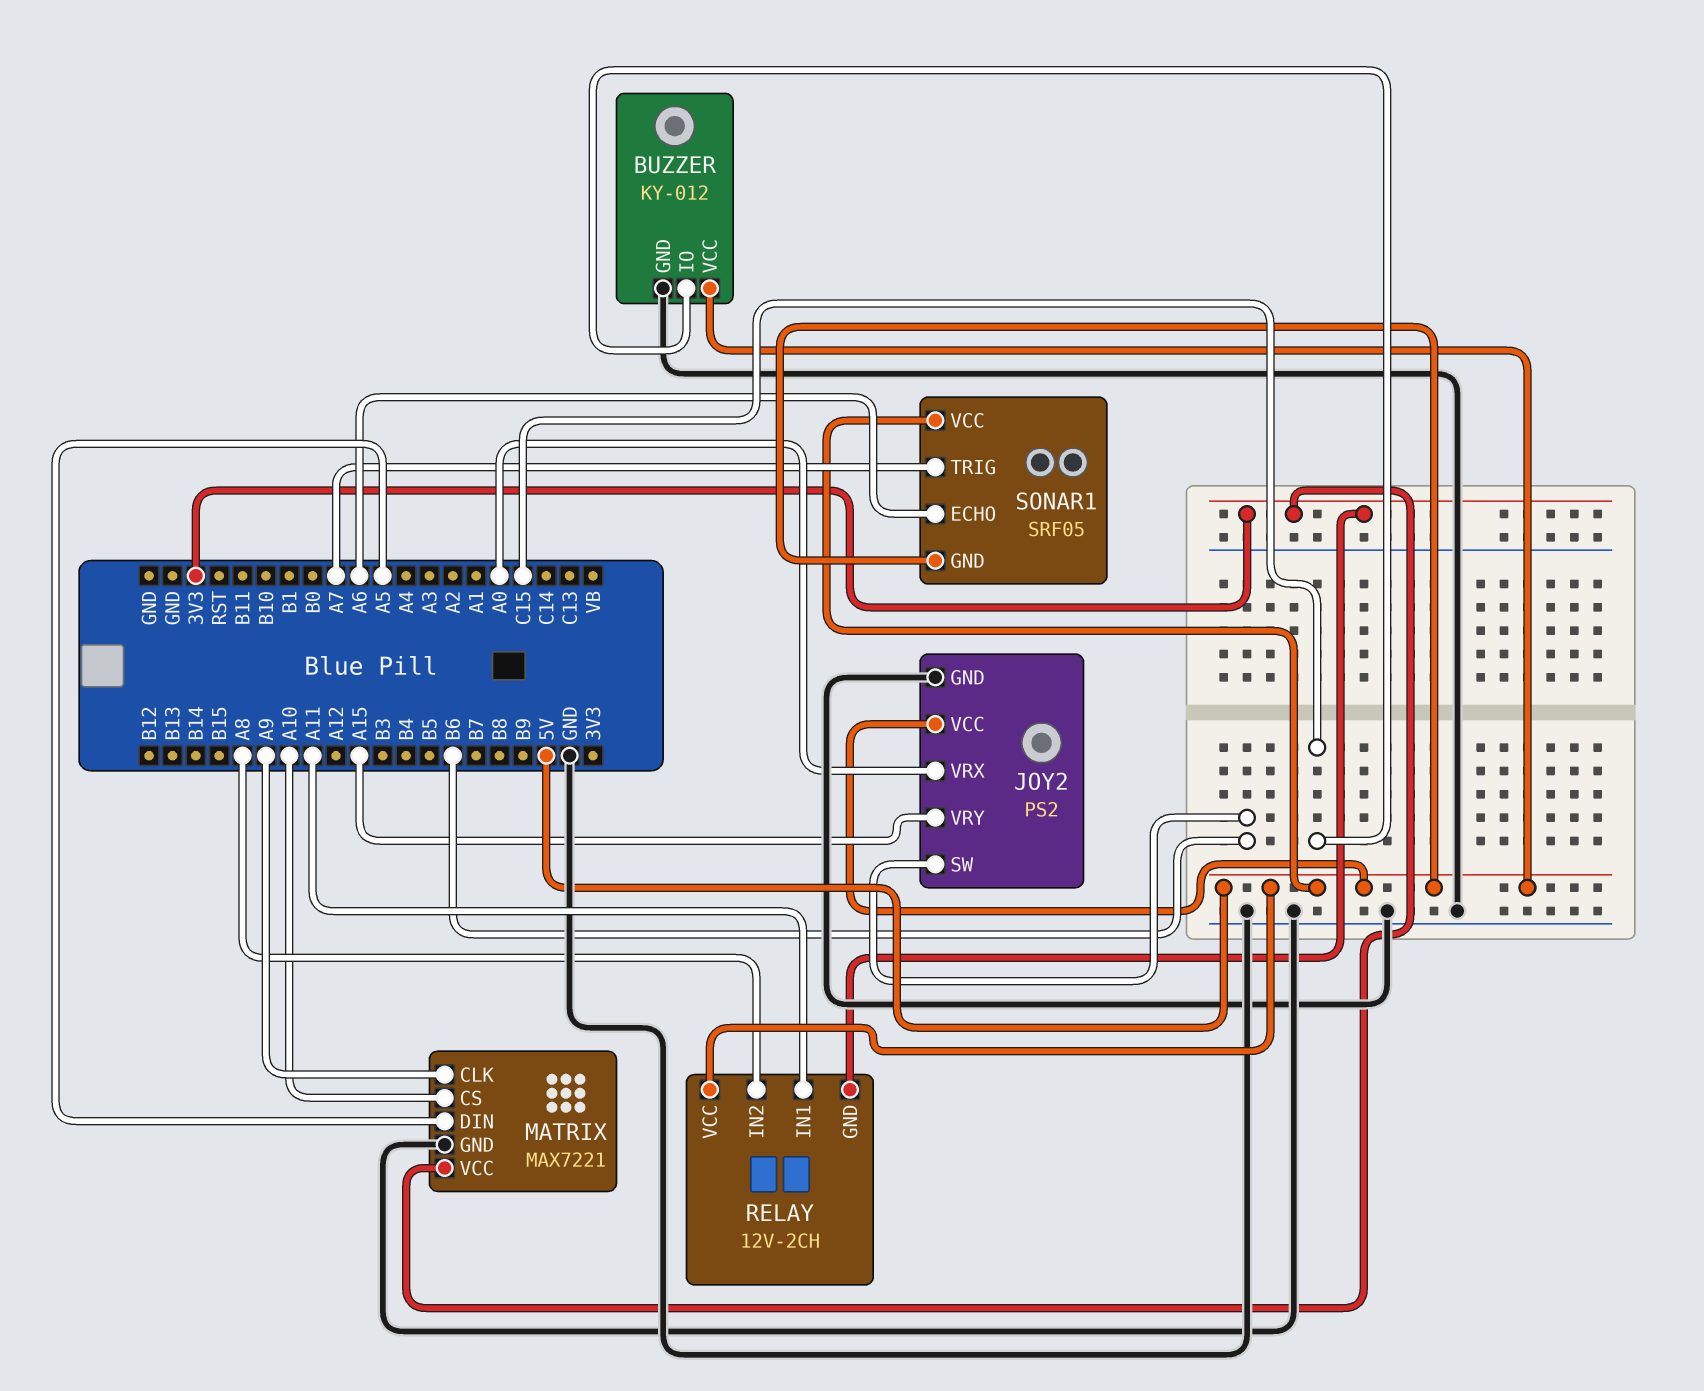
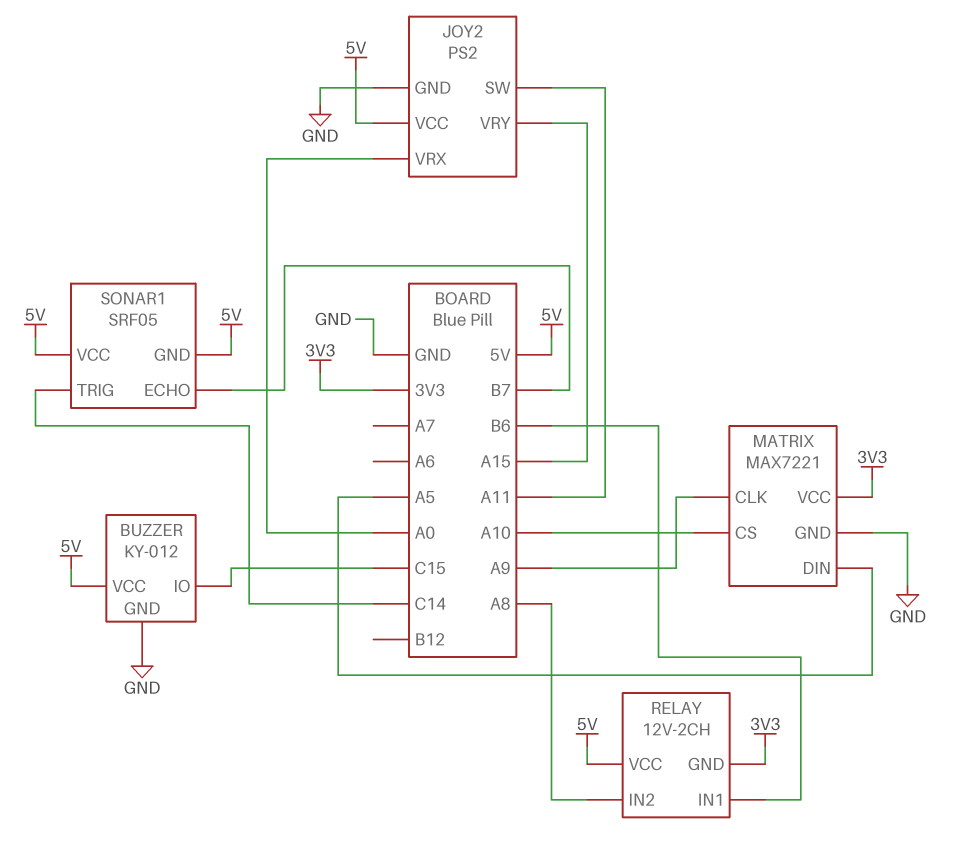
JOY2 pin SW: B6 -> A11
RELAY pin IN1: A11 -> B6
SONAR1 pin ECHO: A6 -> B7
SONAR1 pin TRIG: A7 -> C14

